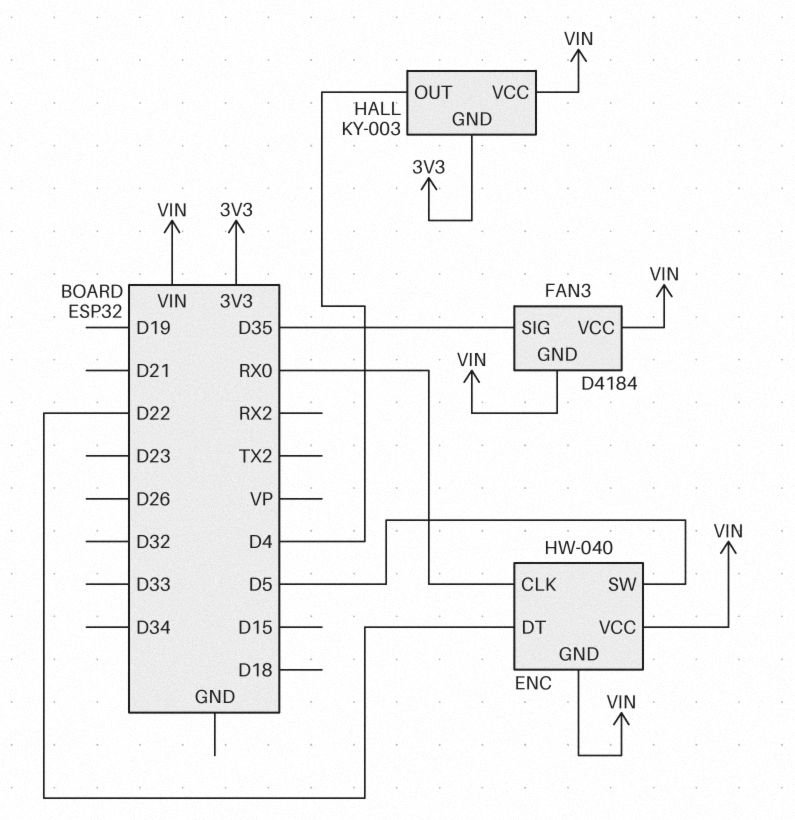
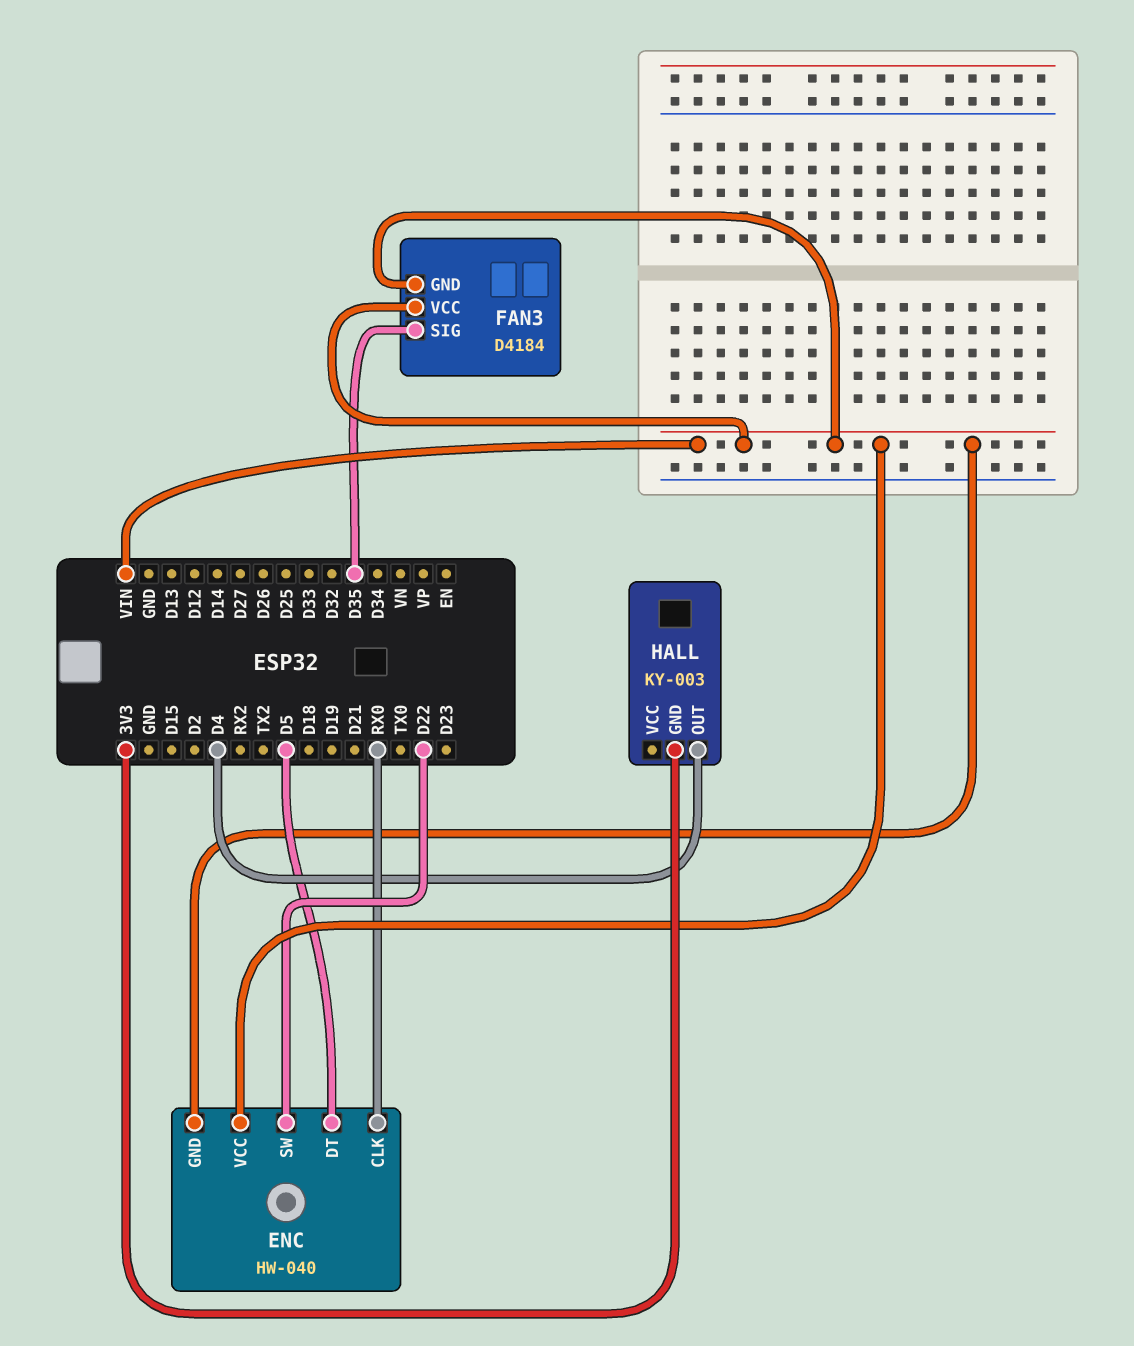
ENC pin DT: D22 -> D5
ENC pin SW: D5 -> D22
HALL pin VCC: VIN -> none

